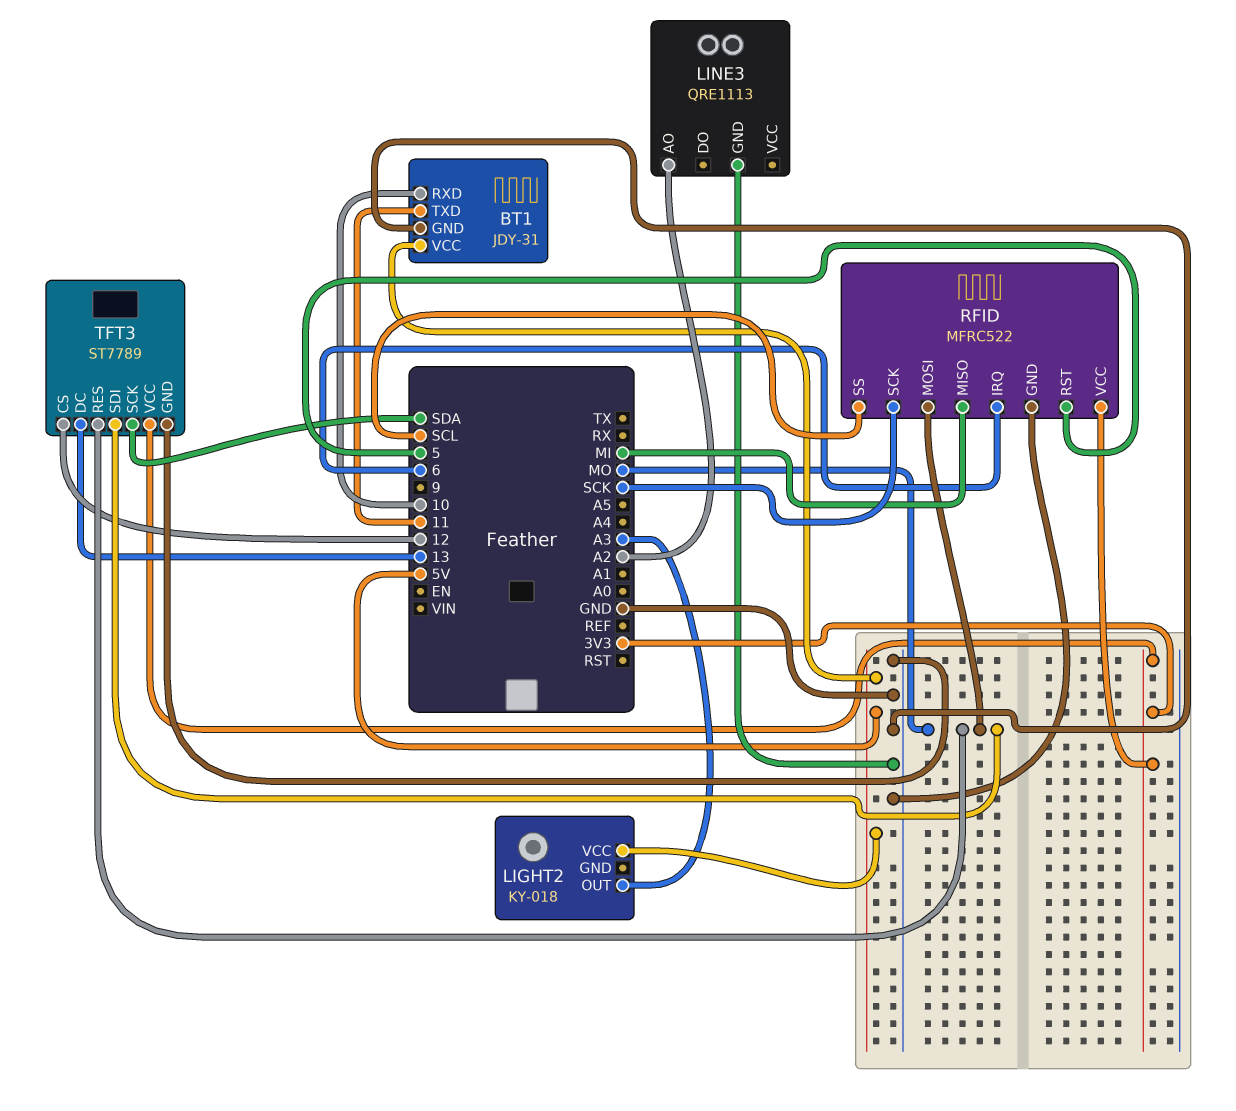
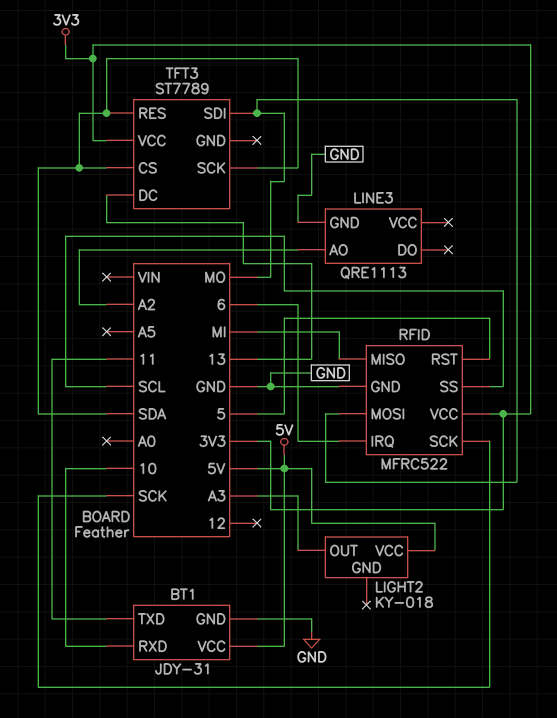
TFT3 pin CS: 12 -> SDA
TFT3 pin GND: GND -> none
TFT3 pin RES: MO -> SDA

